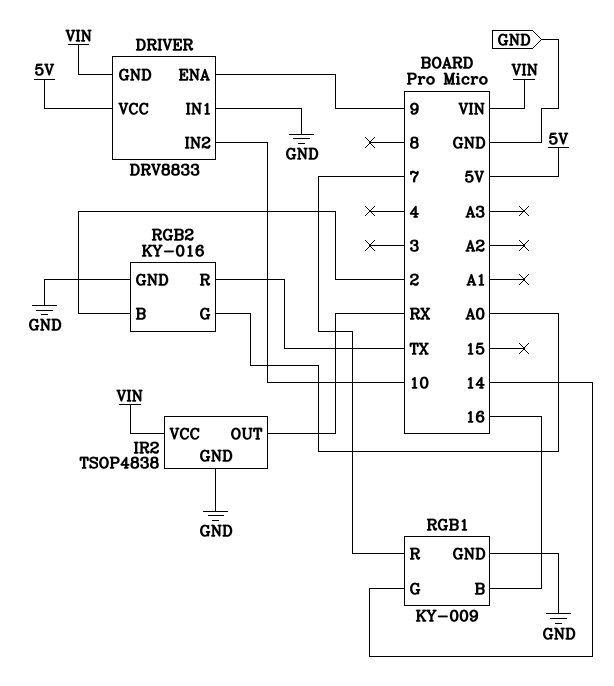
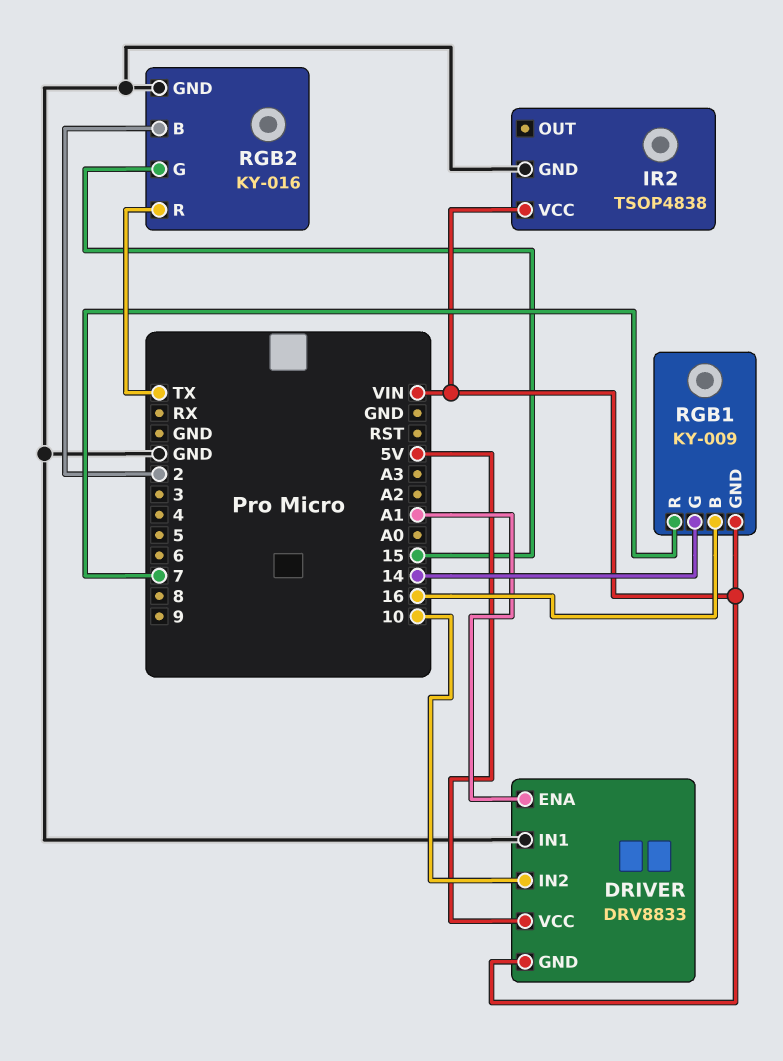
DRIVER pin ENA: 9 -> A1
IR2 pin OUT: RX -> none
RGB1 pin GND: GND -> VIN
RGB2 pin G: A0 -> 15

